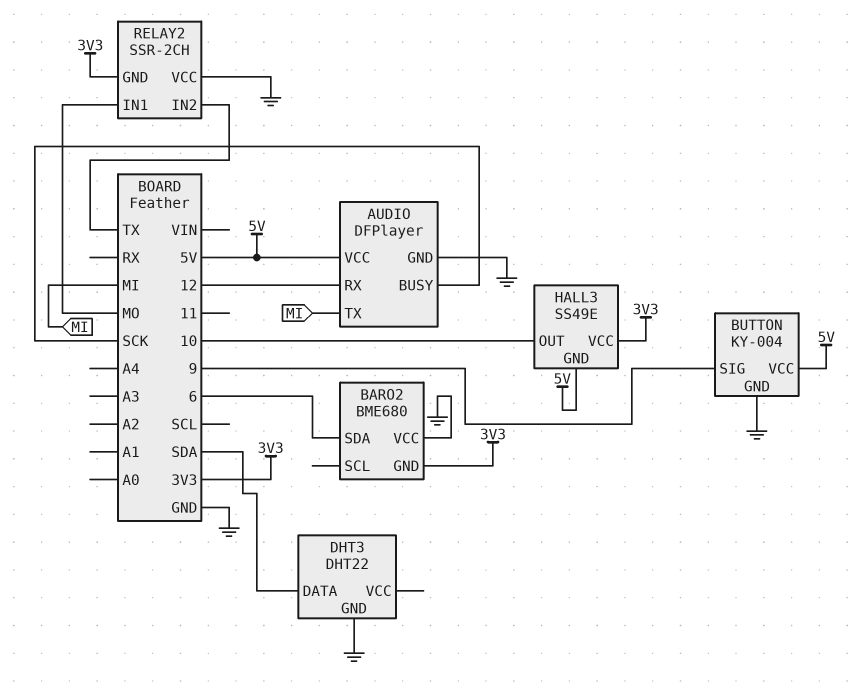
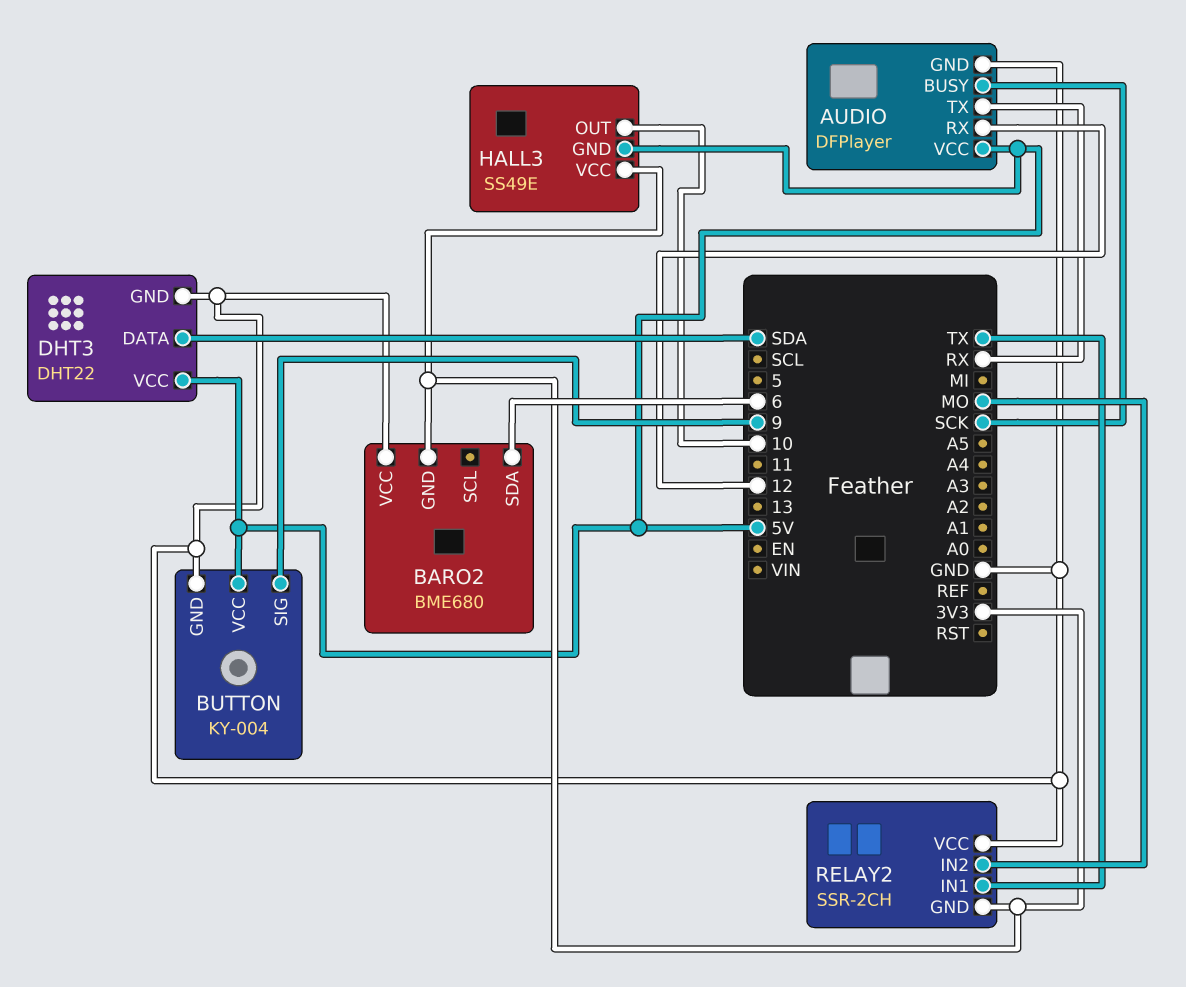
AUDIO pin TX: MI -> RX
DHT3 pin VCC: none -> 5V
RELAY2 pin IN1: MO -> TX
RELAY2 pin IN2: TX -> MO

